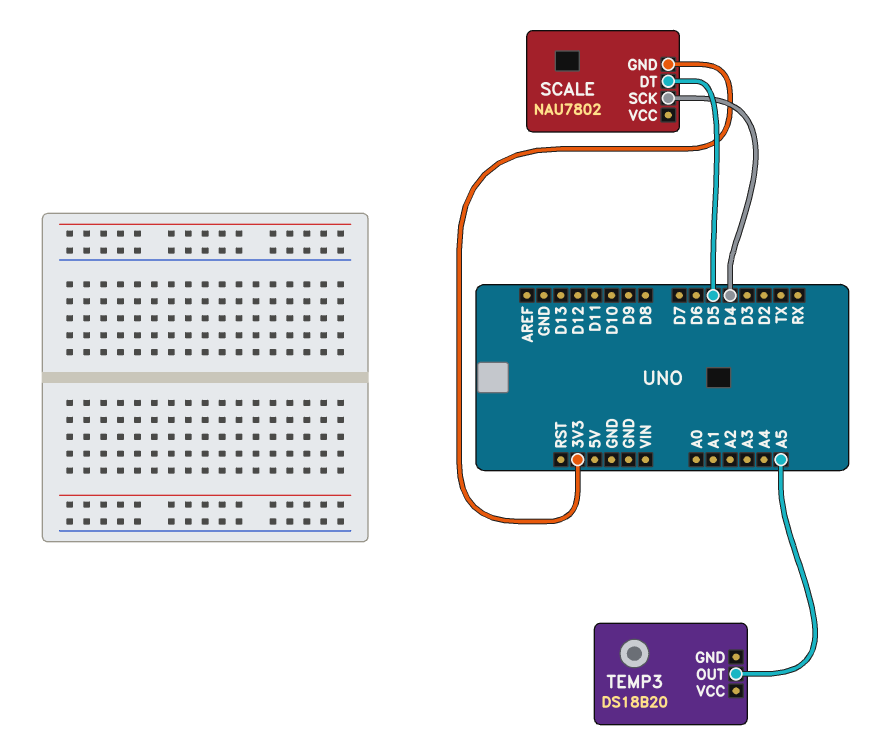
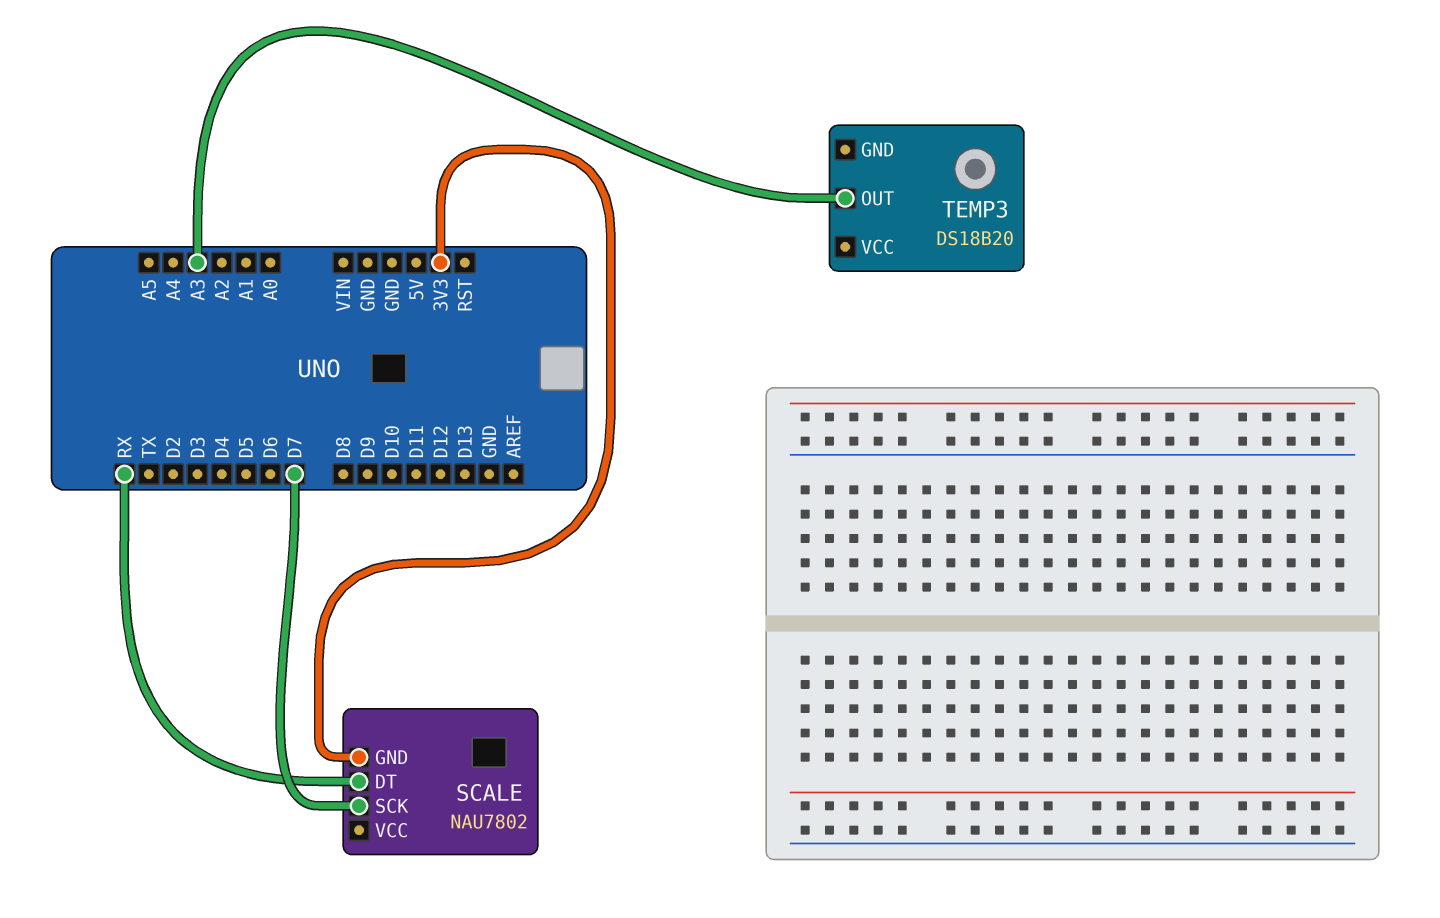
SCALE pin DT: D5 -> RX
SCALE pin SCK: D4 -> D7
TEMP3 pin OUT: A5 -> A3

